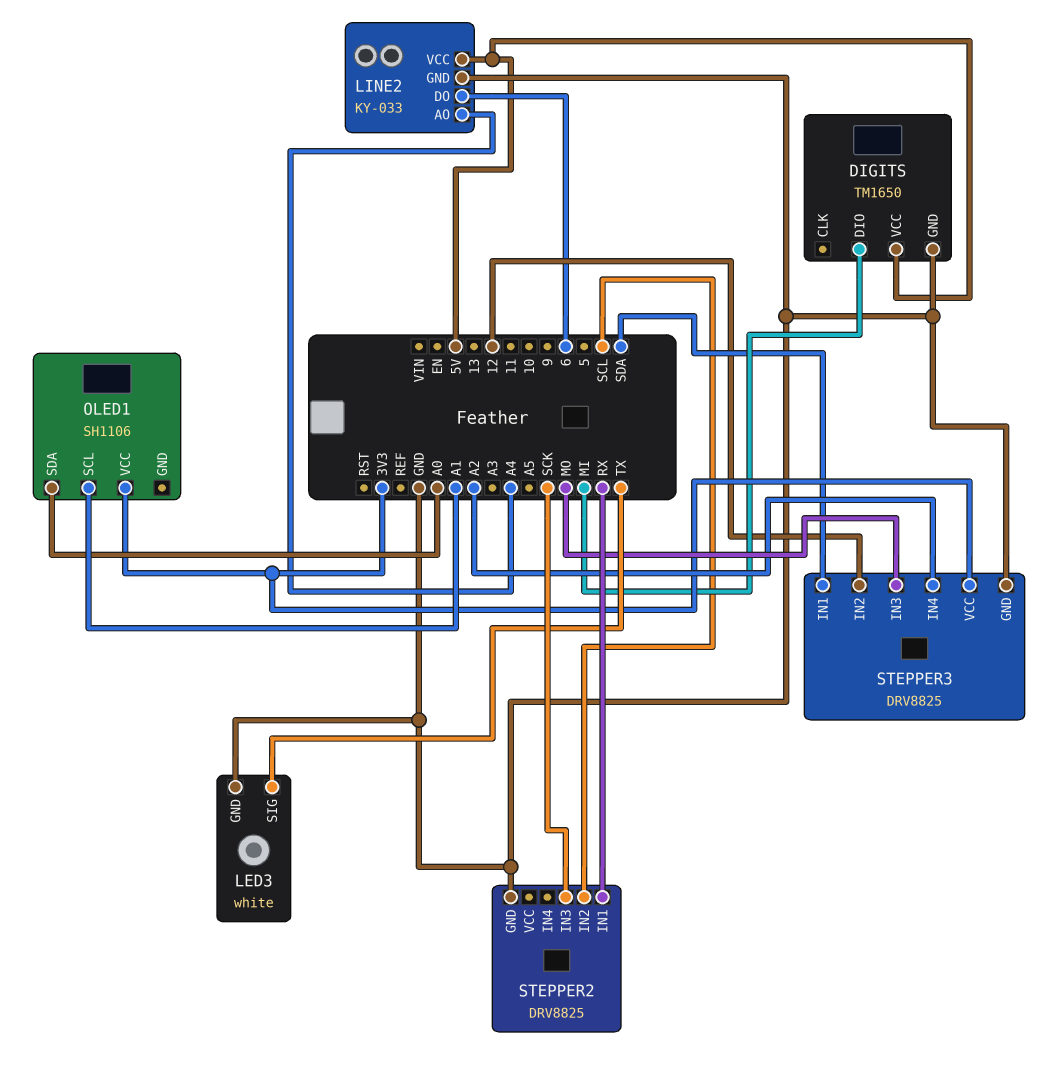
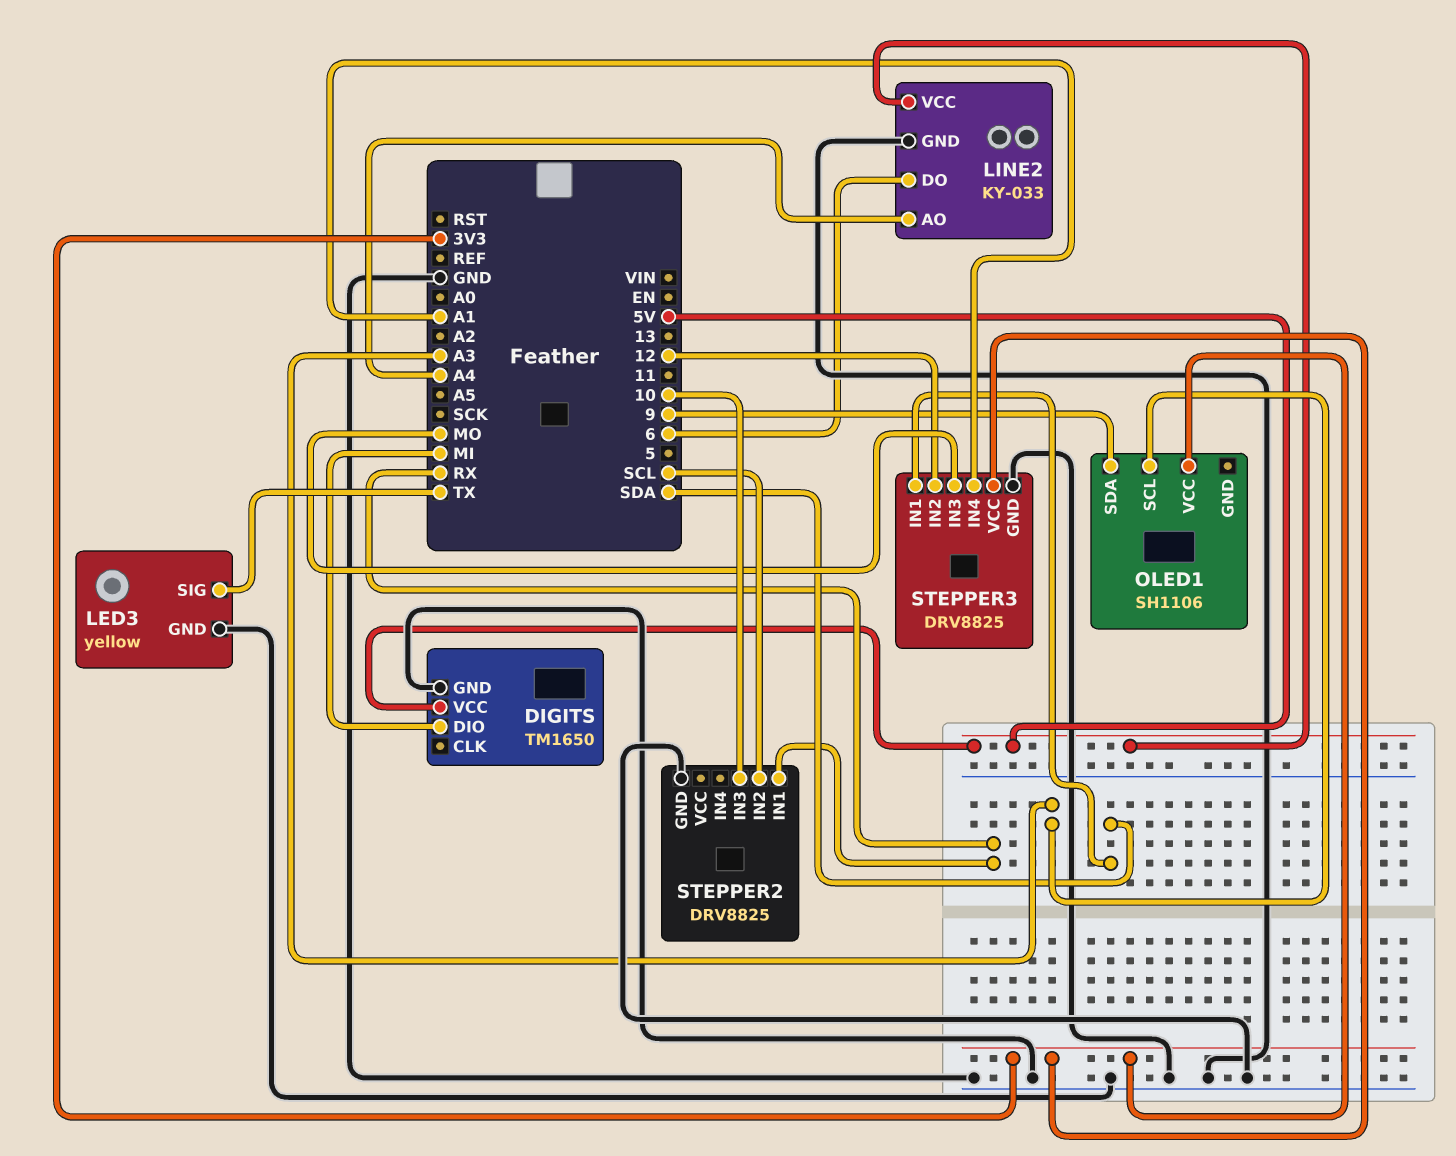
LED3: white -> yellow
OLED1 pin SCL: A1 -> A3
OLED1 pin SDA: A0 -> 9
STEPPER2 pin IN3: SCK -> 10
STEPPER3 pin IN4: A2 -> A1

